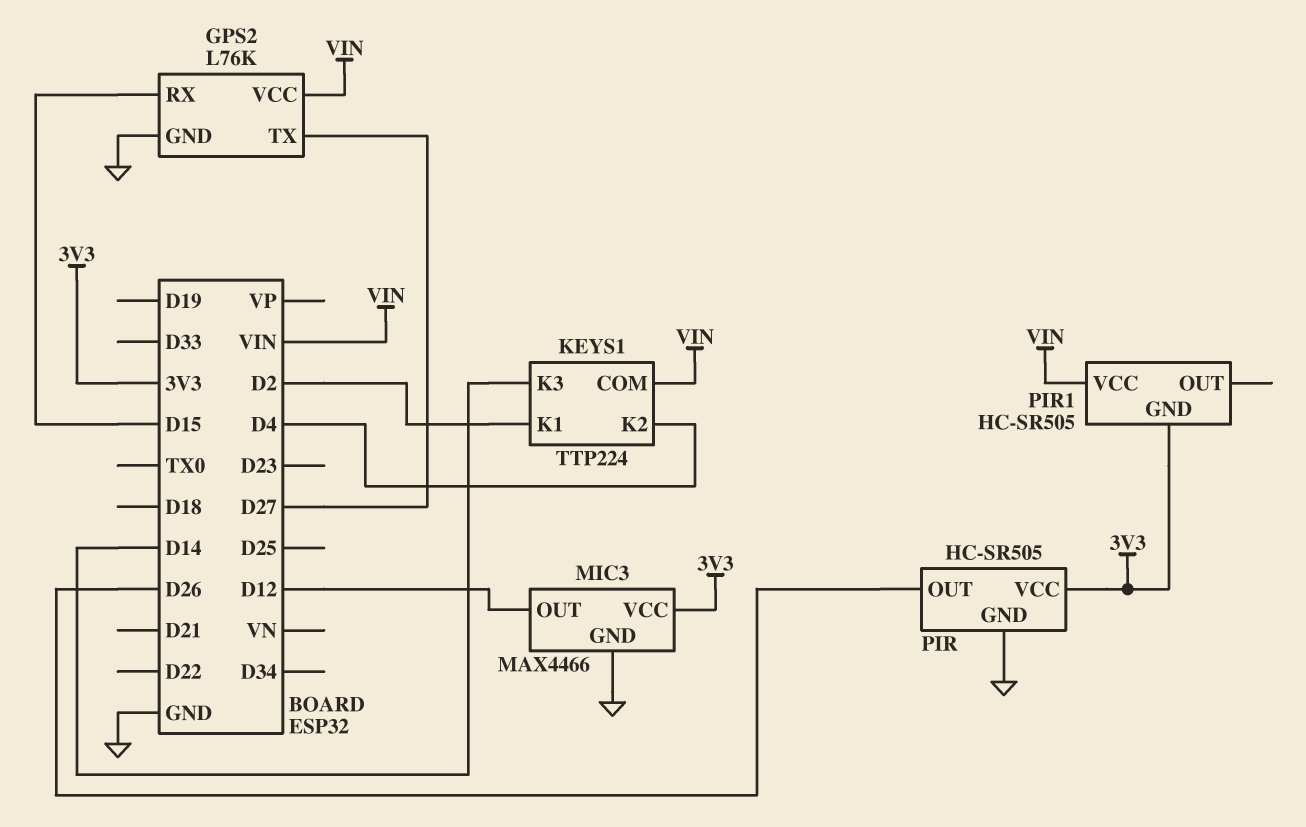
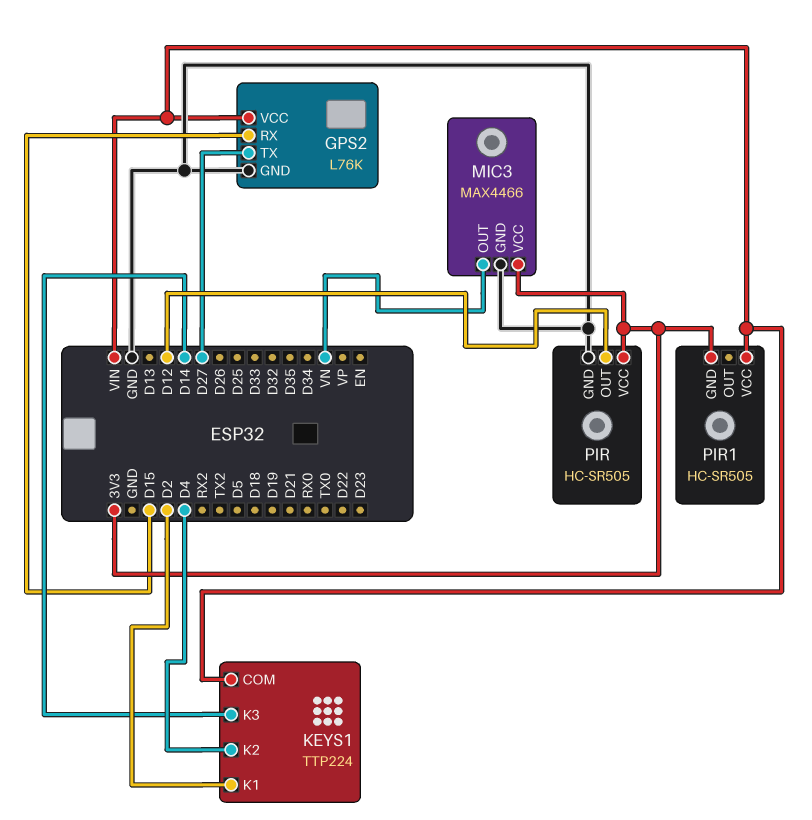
MIC3 pin OUT: D12 -> VN
PIR pin OUT: D26 -> D12

